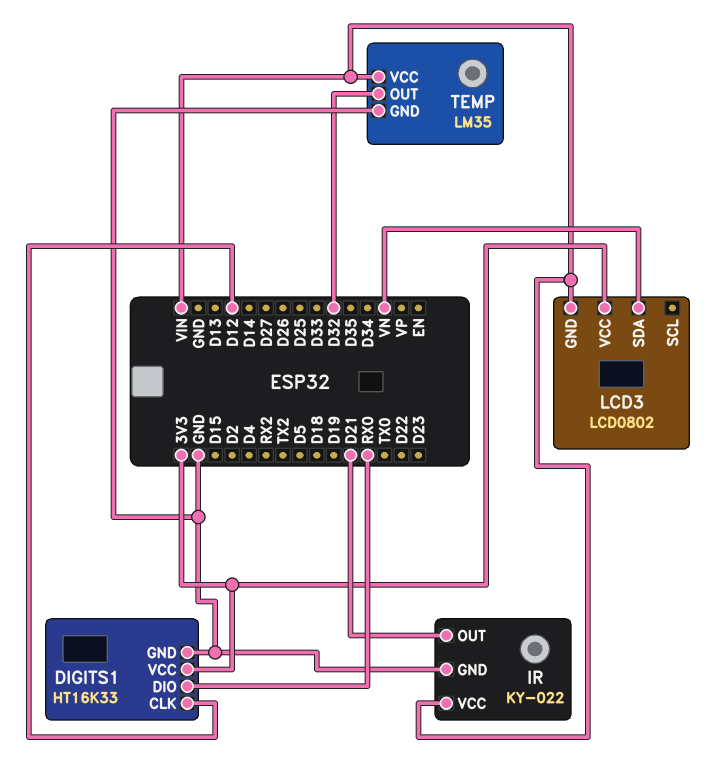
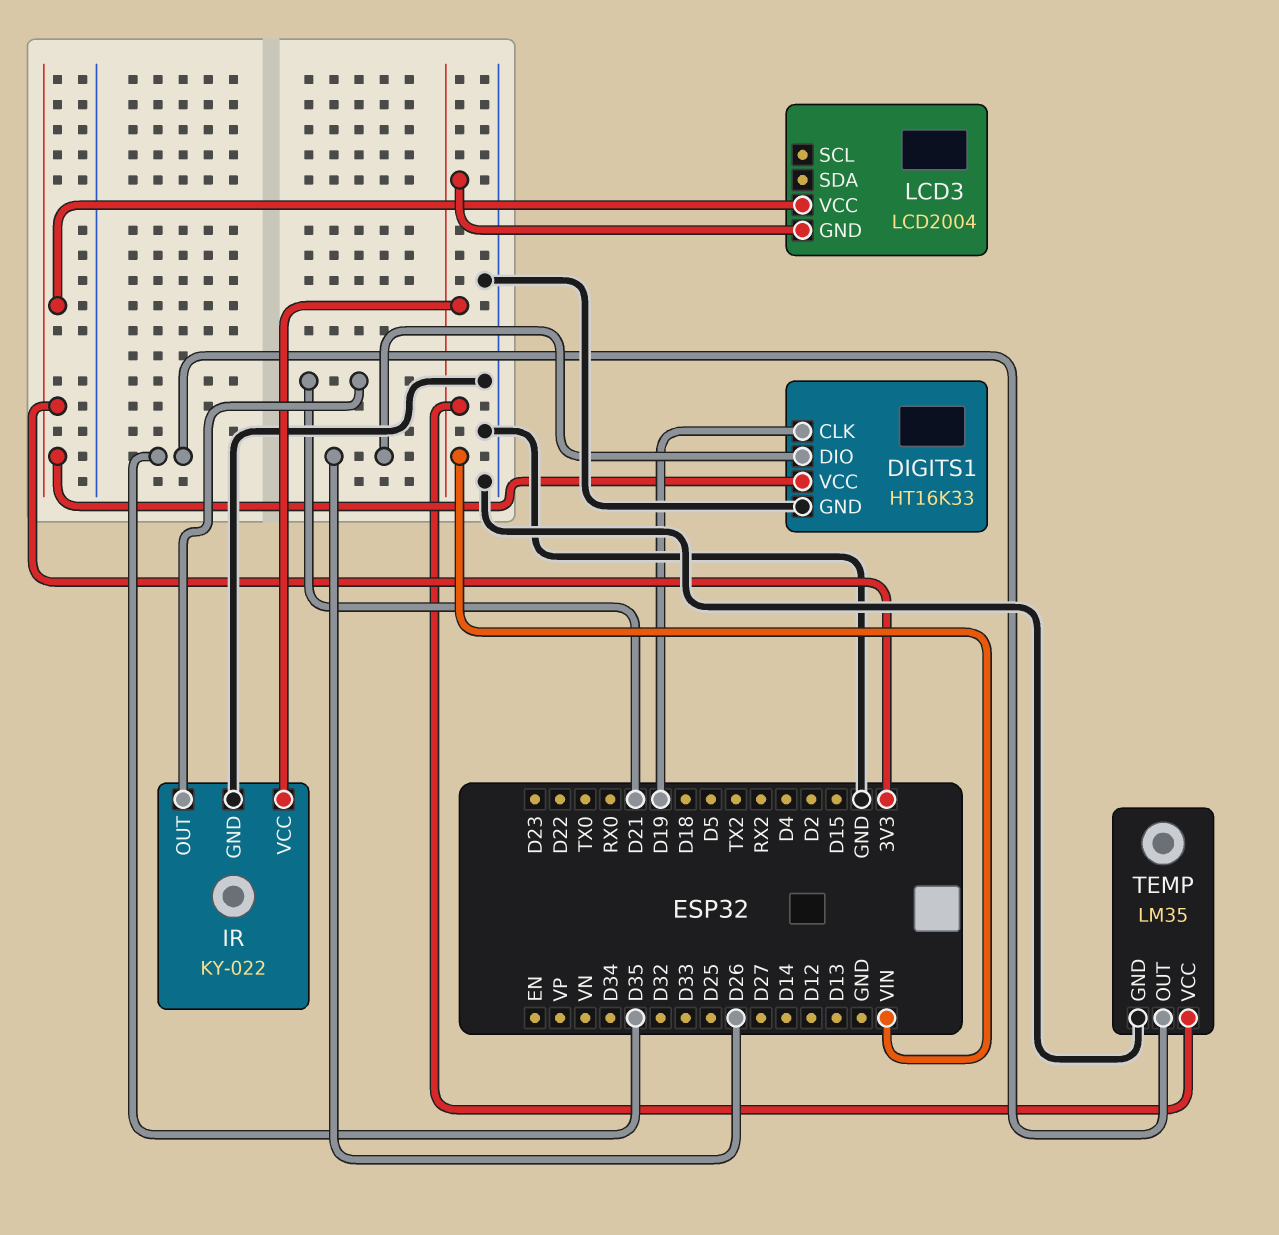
DIGITS1 pin CLK: D12 -> D19
DIGITS1 pin DIO: RX0 -> D26
LCD3: LCD0802 -> LCD2004
LCD3 pin SDA: VN -> none
TEMP pin OUT: D32 -> D35

